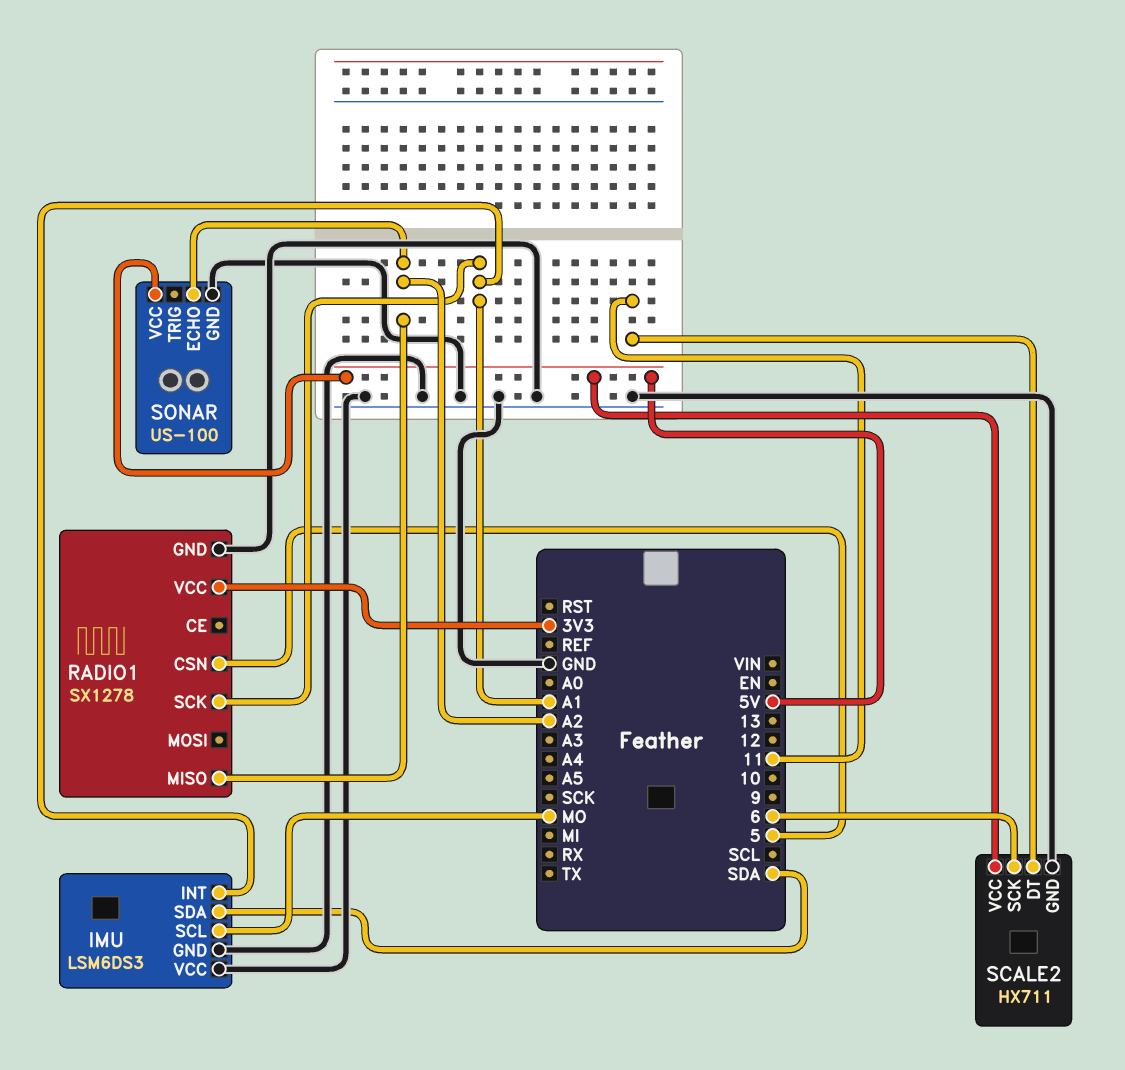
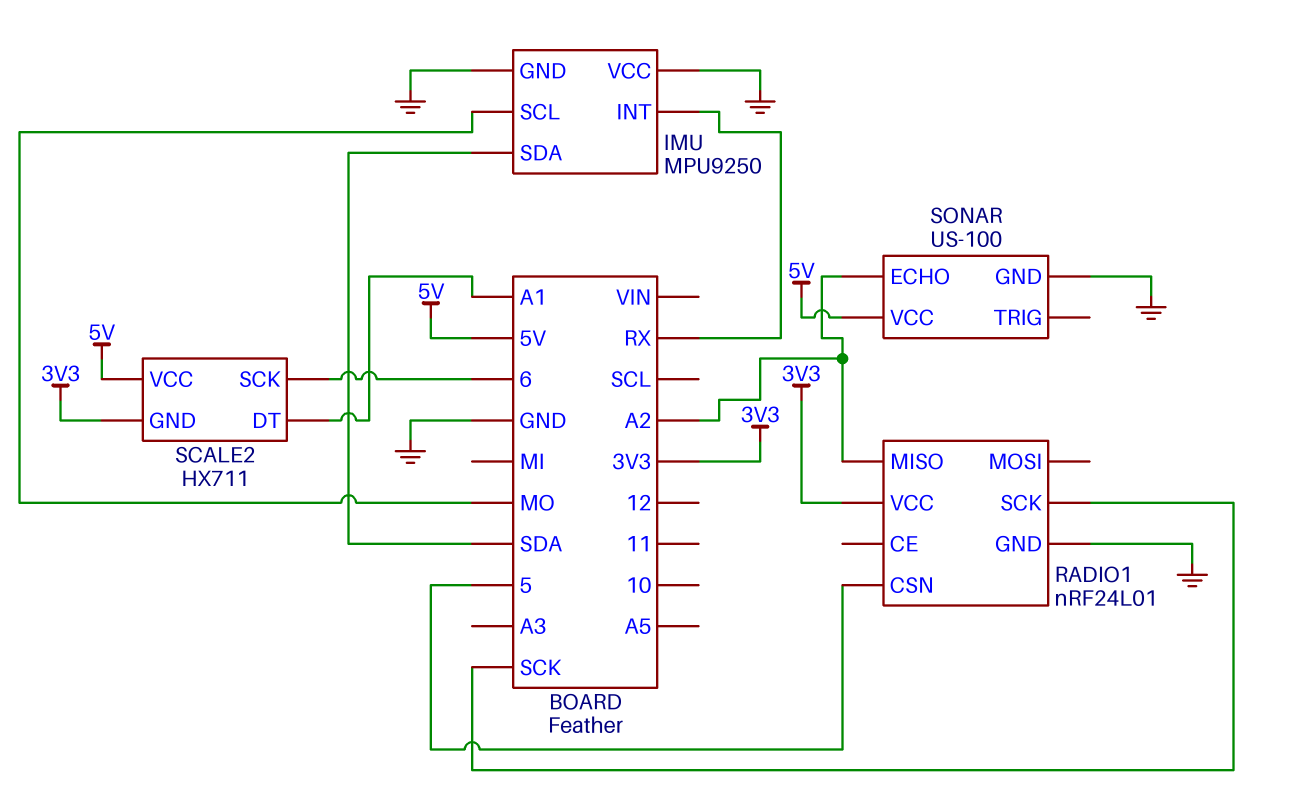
IMU: LSM6DS3 -> MPU9250
IMU pin INT: A1 -> RX
RADIO1: SX1278 -> nRF24L01
RADIO1 pin SCK: A1 -> SCK
SCALE2 pin DT: 11 -> A1
SCALE2 pin GND: GND -> 3V3

